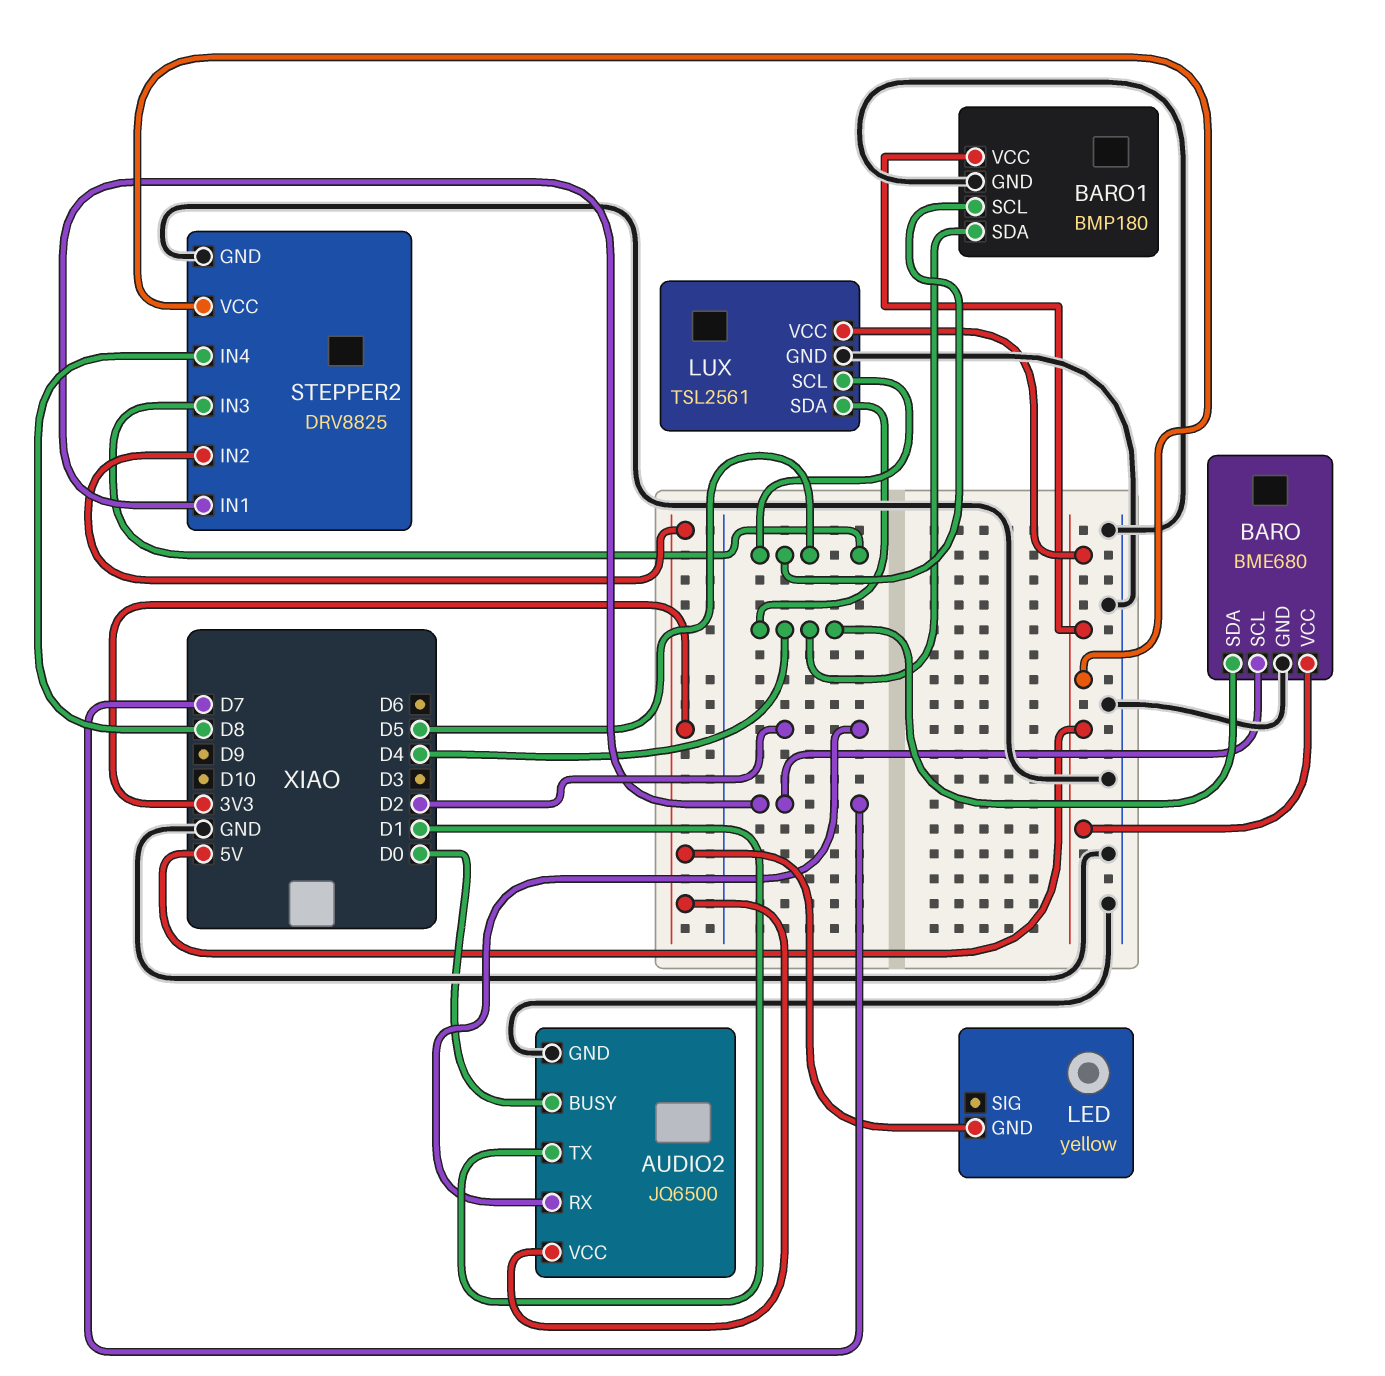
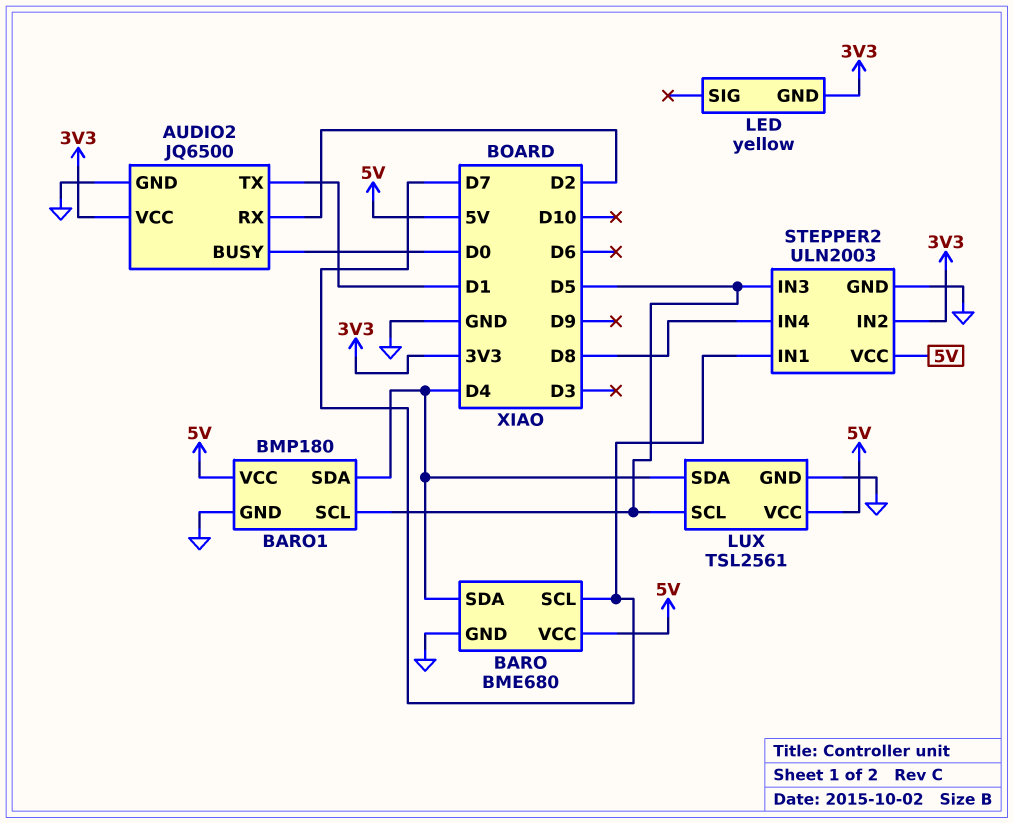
STEPPER2: DRV8825 -> ULN2003

